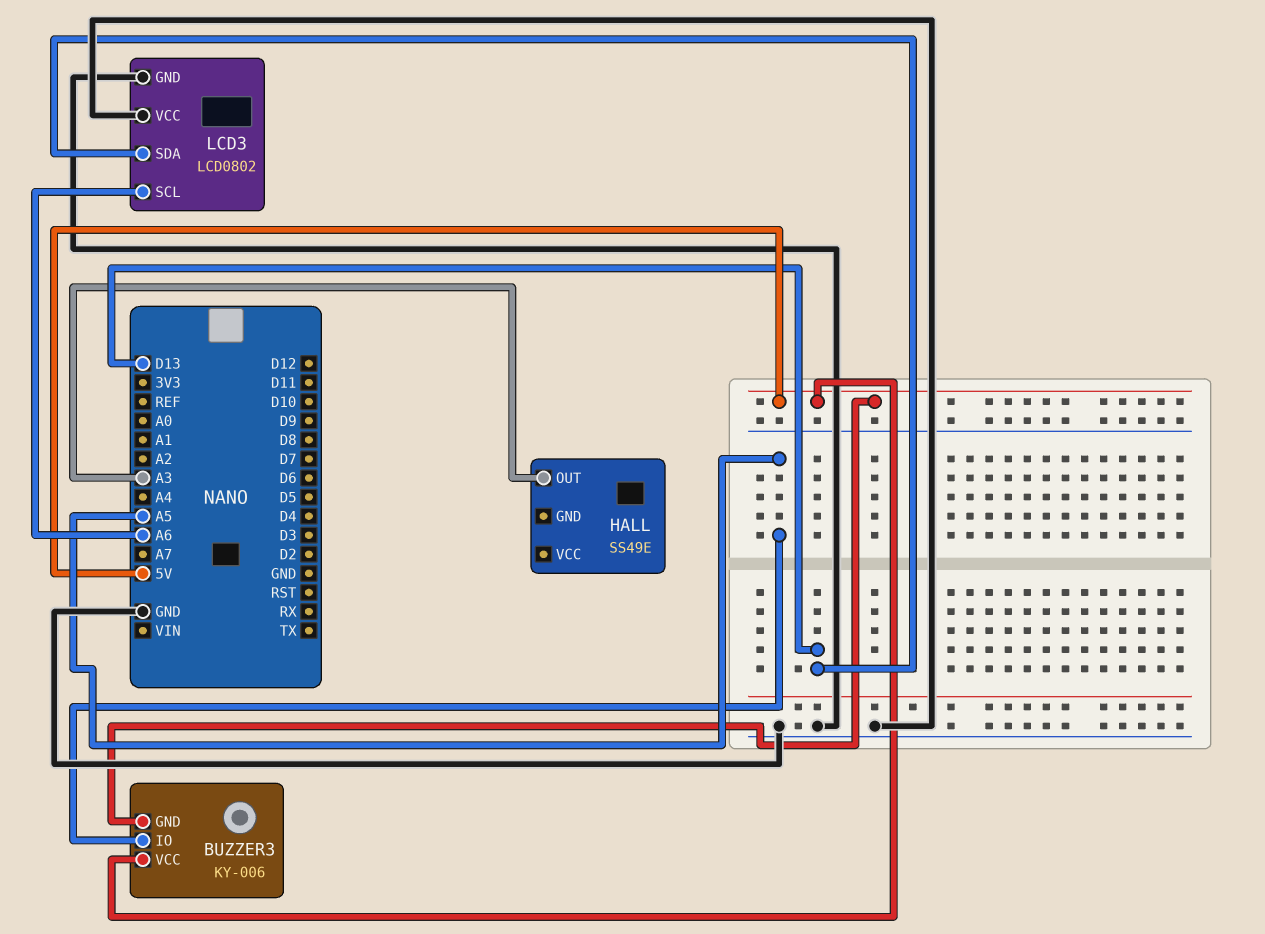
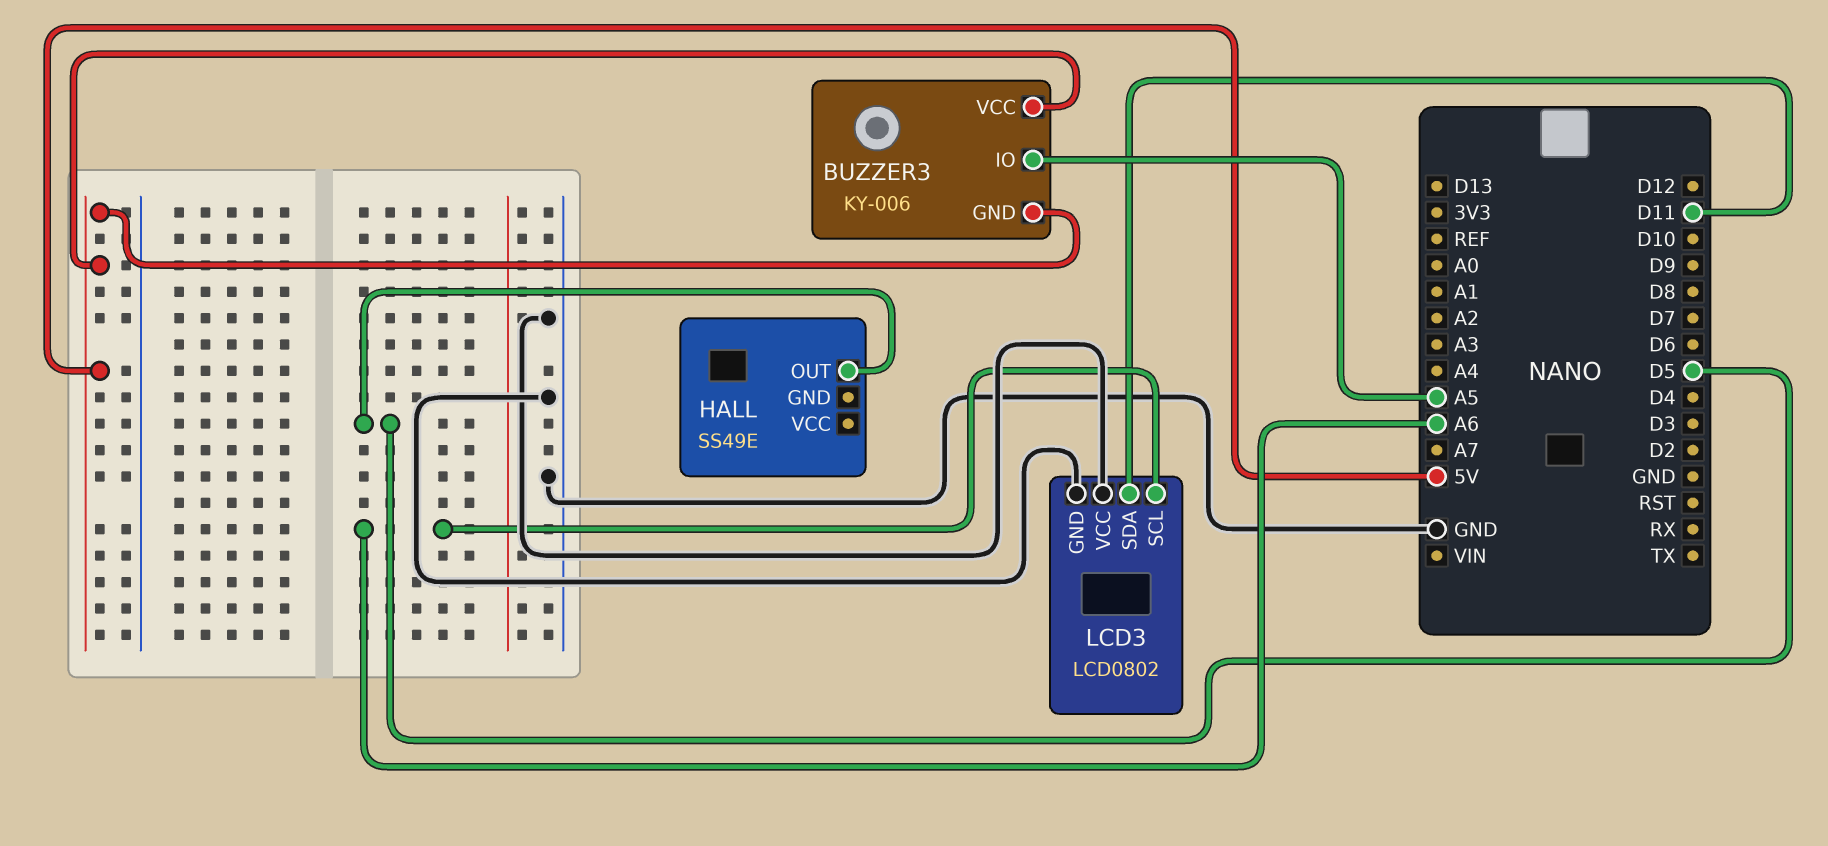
HALL pin OUT: A3 -> D5
LCD3 pin SDA: D13 -> D11

